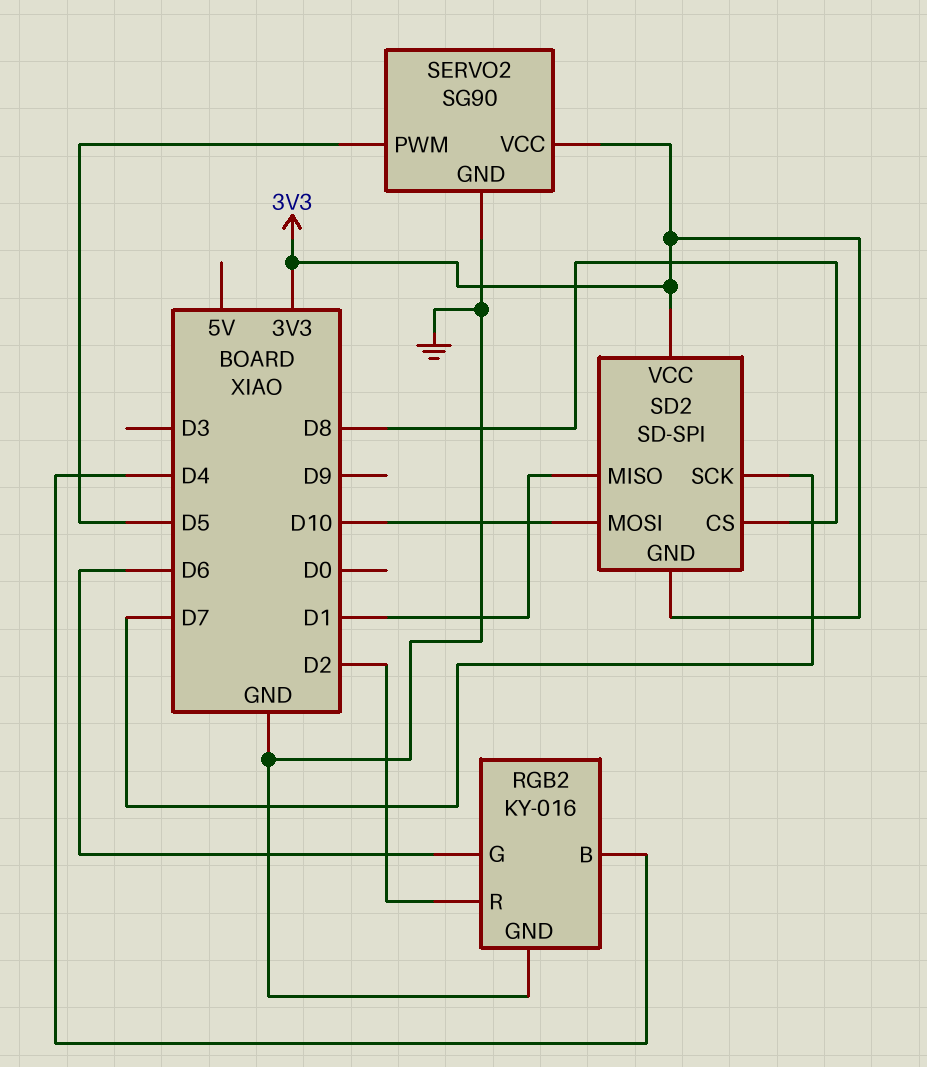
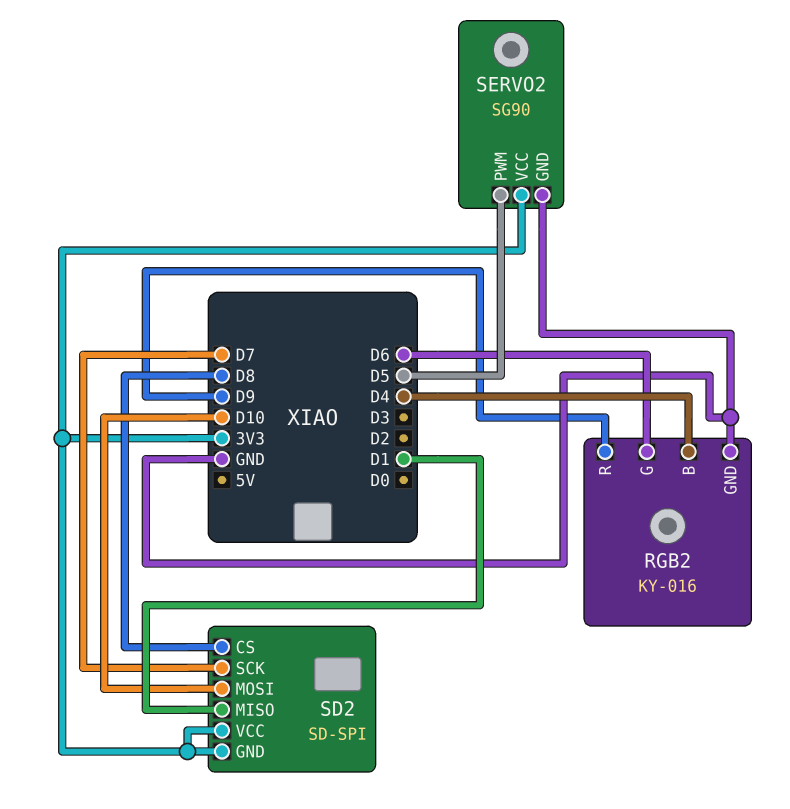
RGB2 pin R: D2 -> D9

